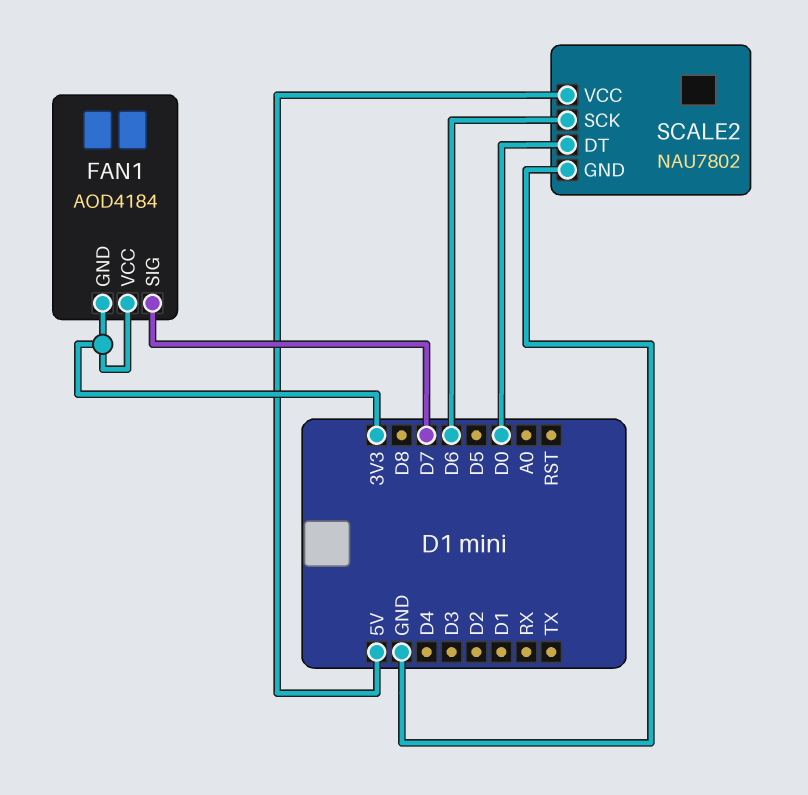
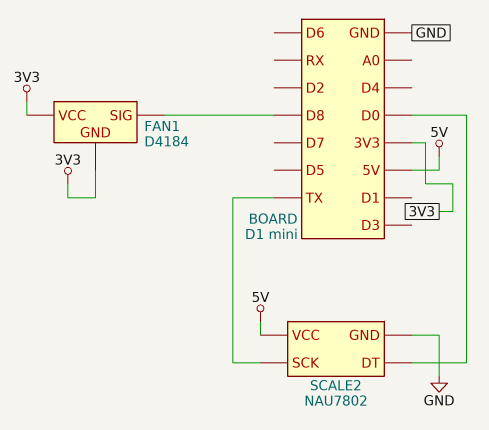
FAN1: AOD4184 -> D4184
FAN1 pin SIG: D7 -> D8
SCALE2 pin SCK: D6 -> TX

